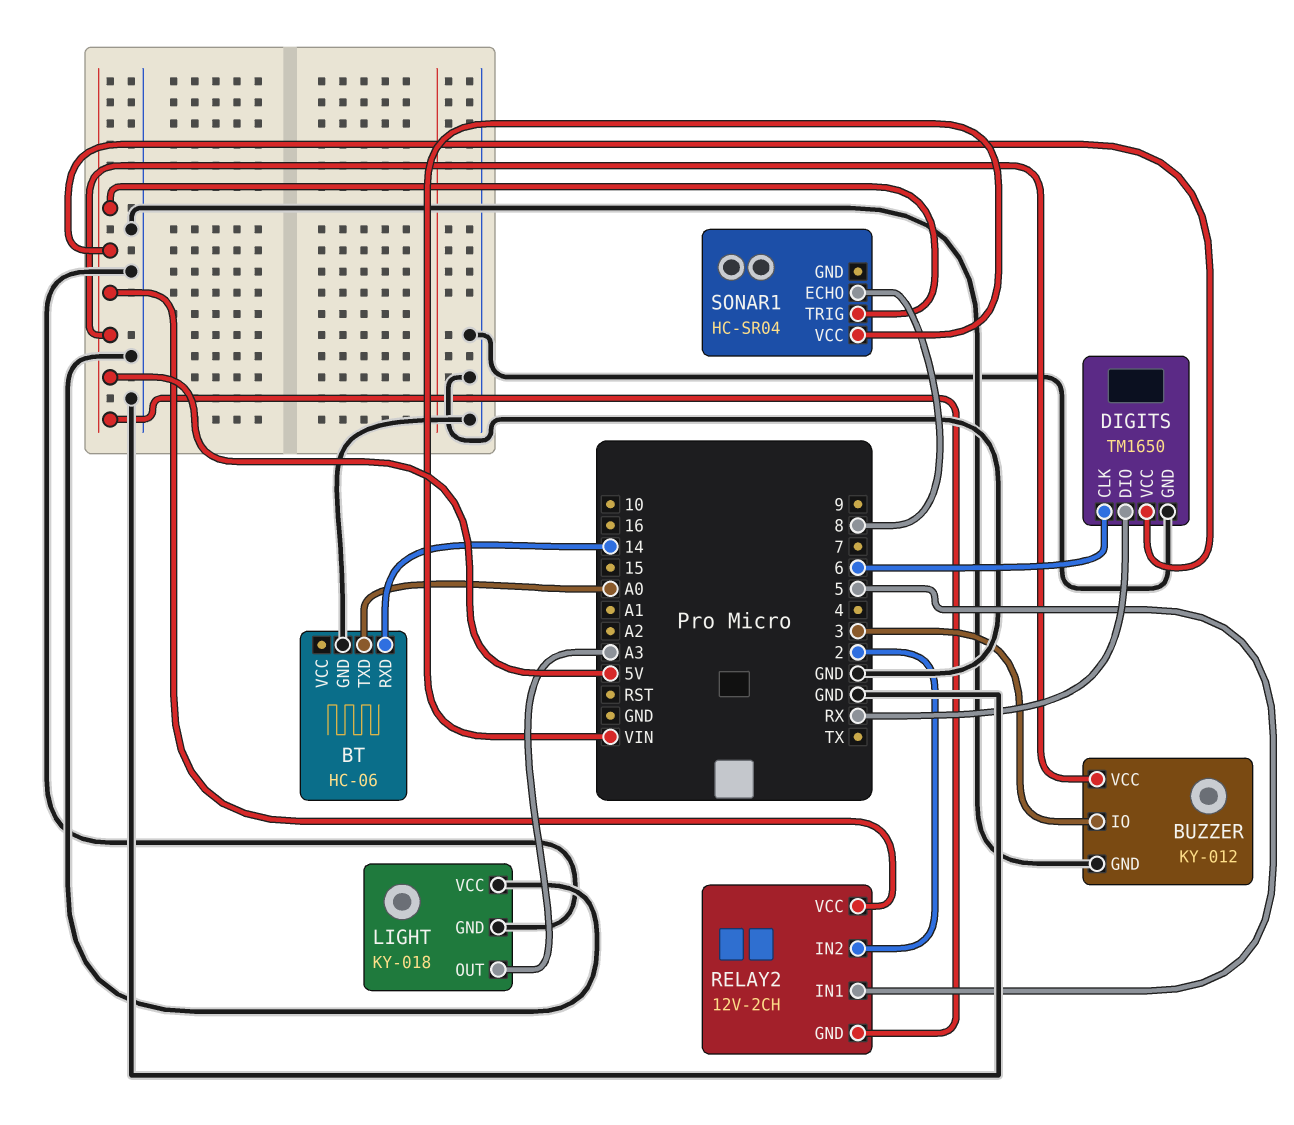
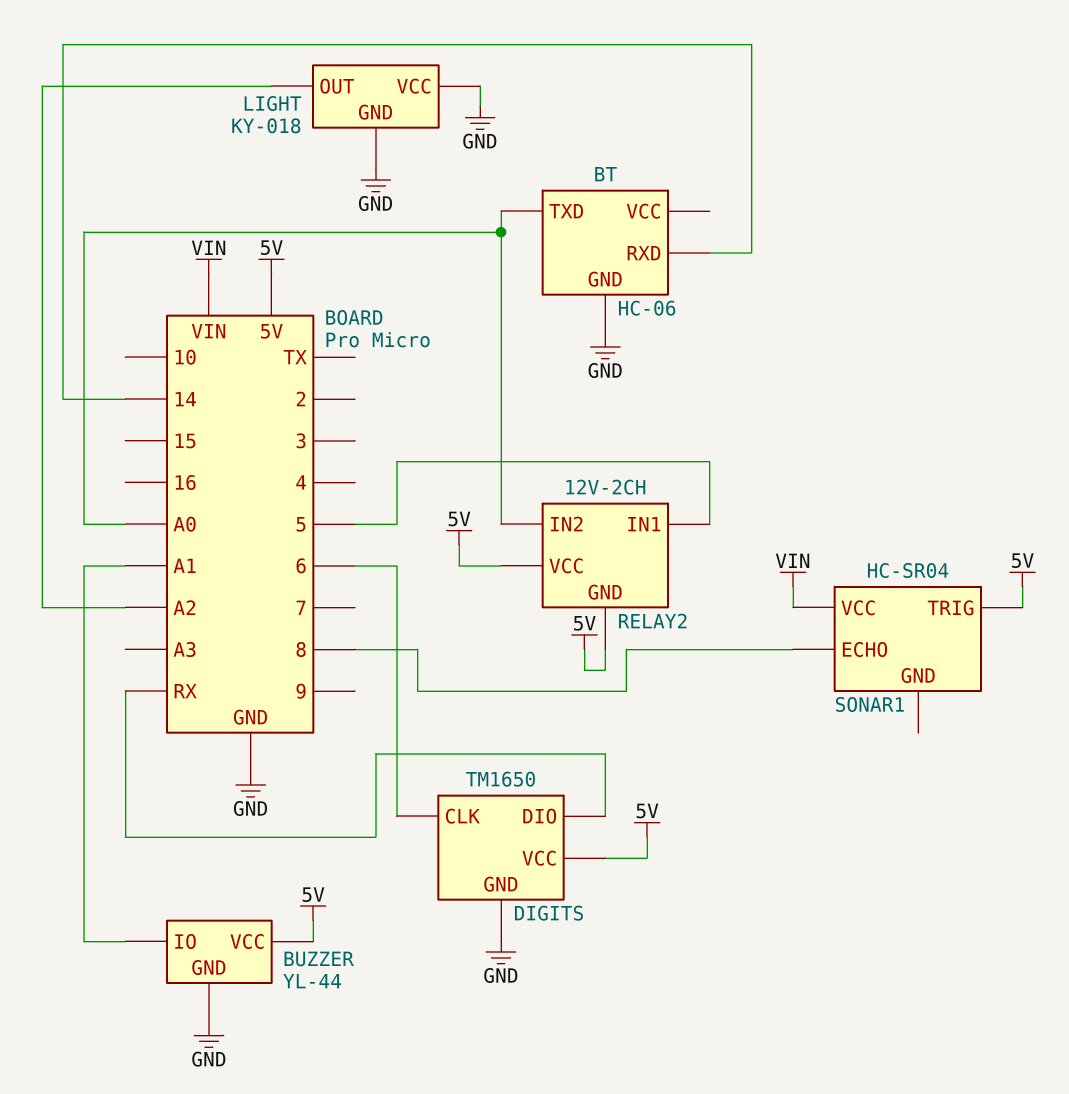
BUZZER: KY-012 -> YL-44
BUZZER pin IO: 3 -> A1
LIGHT pin OUT: A3 -> A2
RELAY2 pin IN2: 2 -> A0

